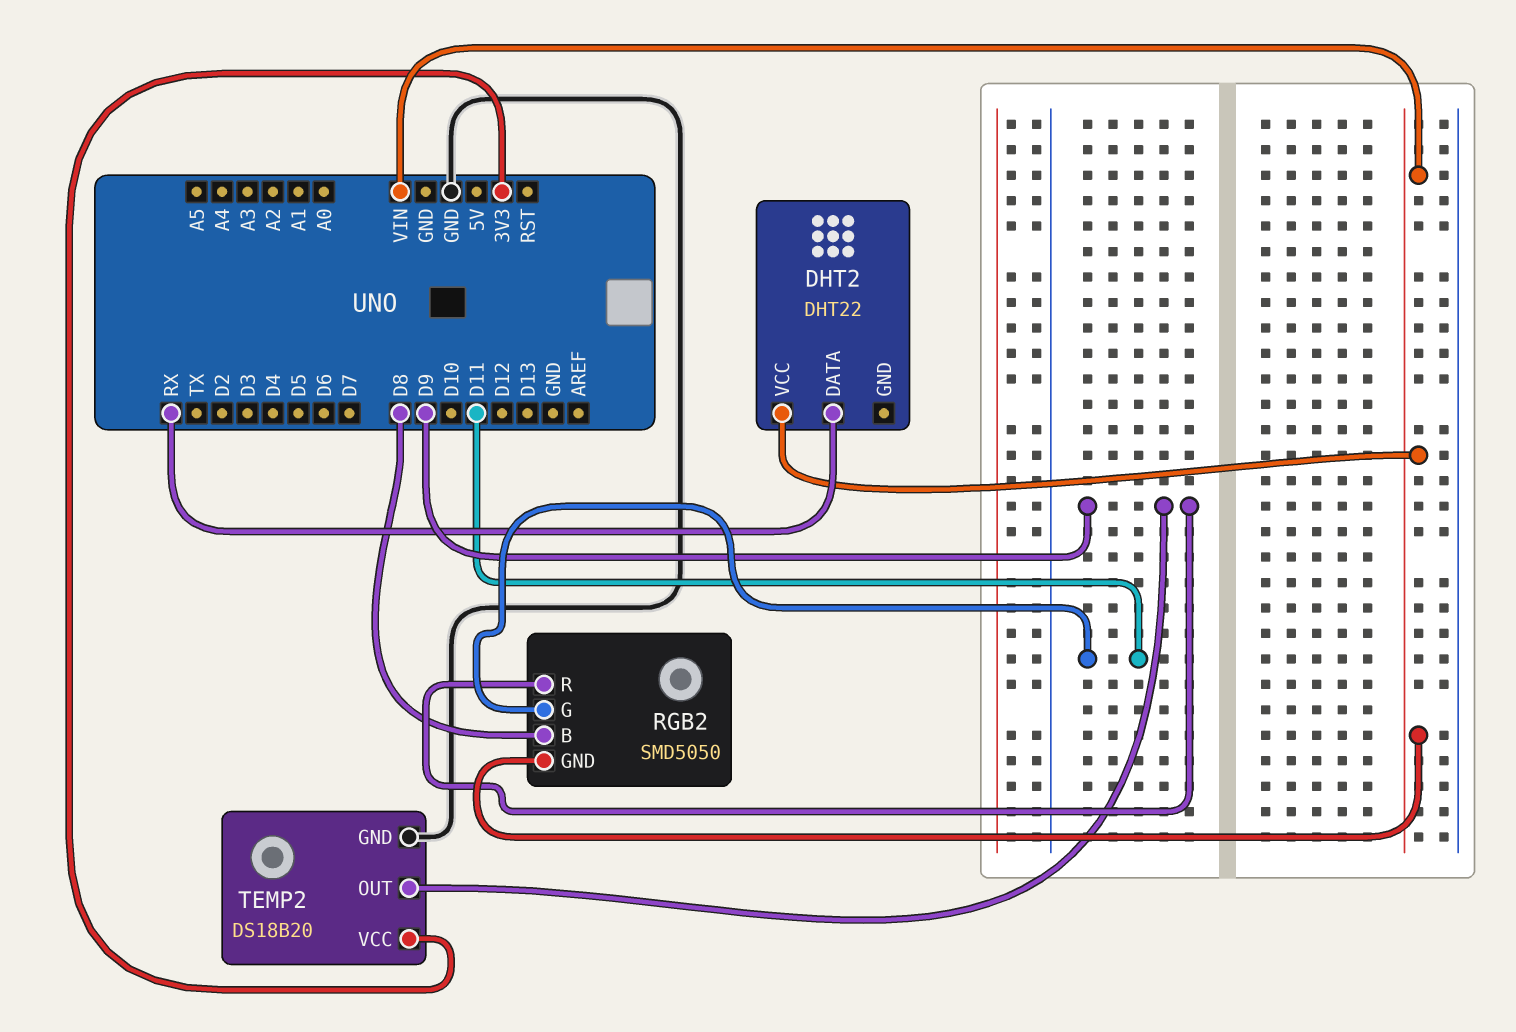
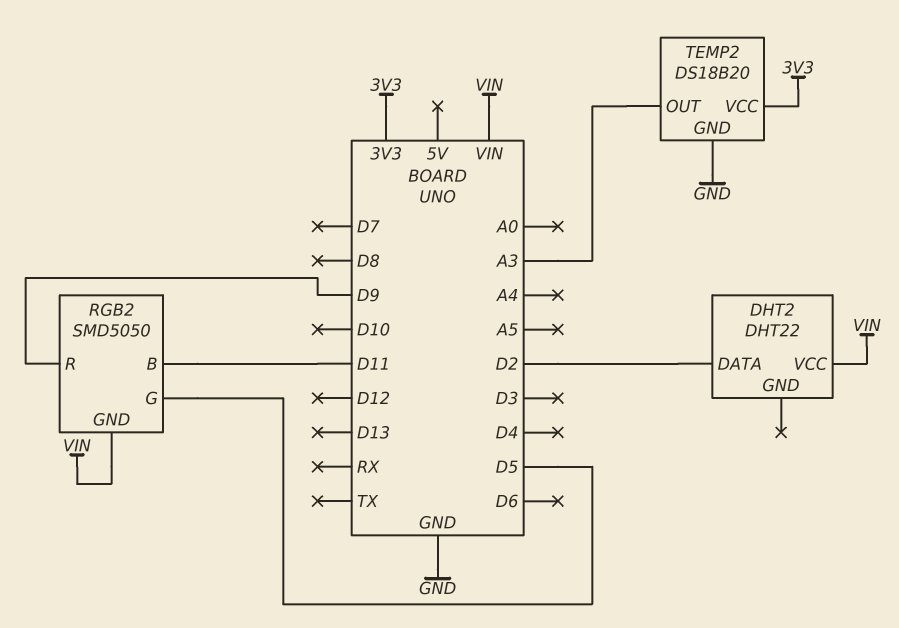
DHT2 pin DATA: RX -> D2
RGB2 pin B: D8 -> D11
RGB2 pin G: D11 -> D5
TEMP2 pin OUT: D9 -> A3

